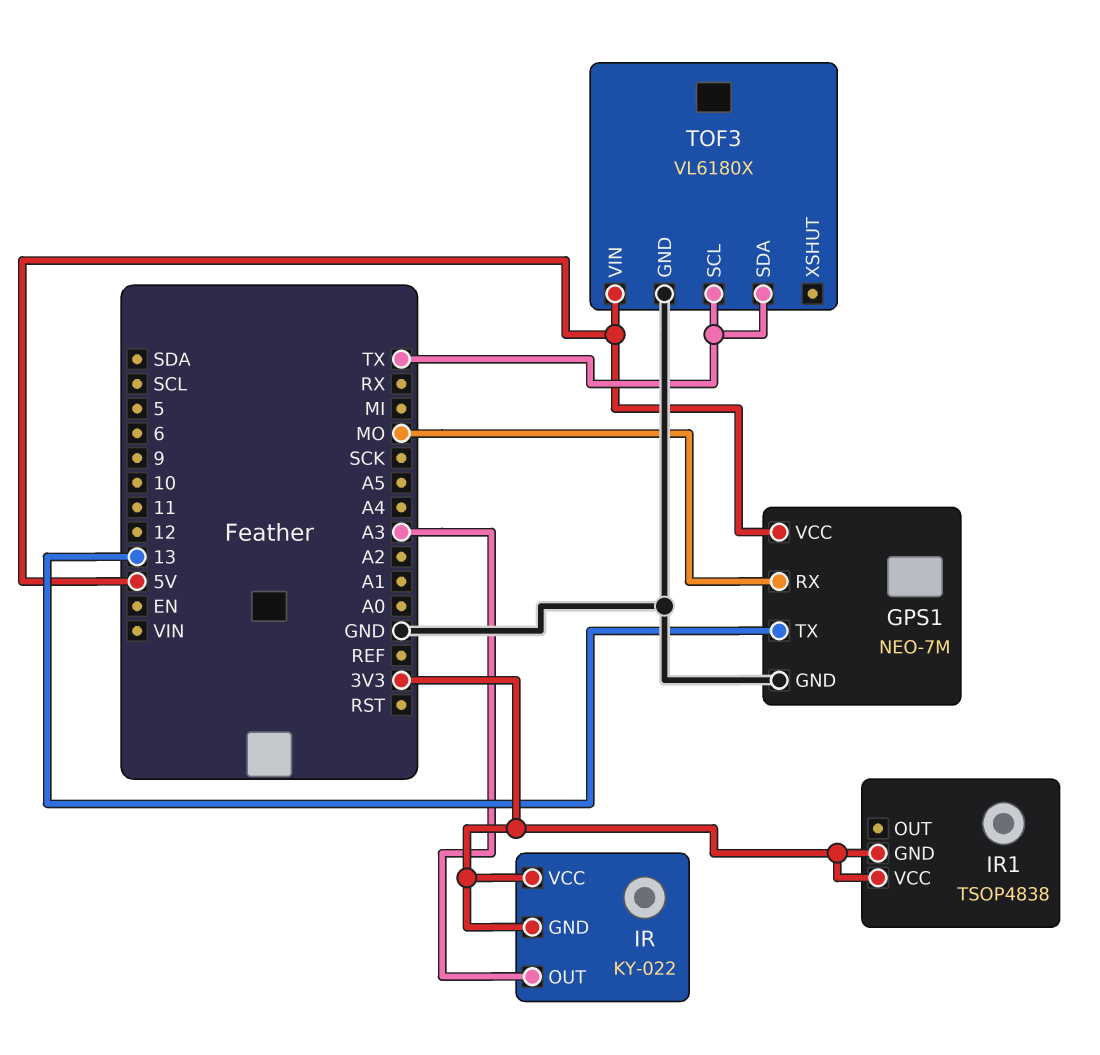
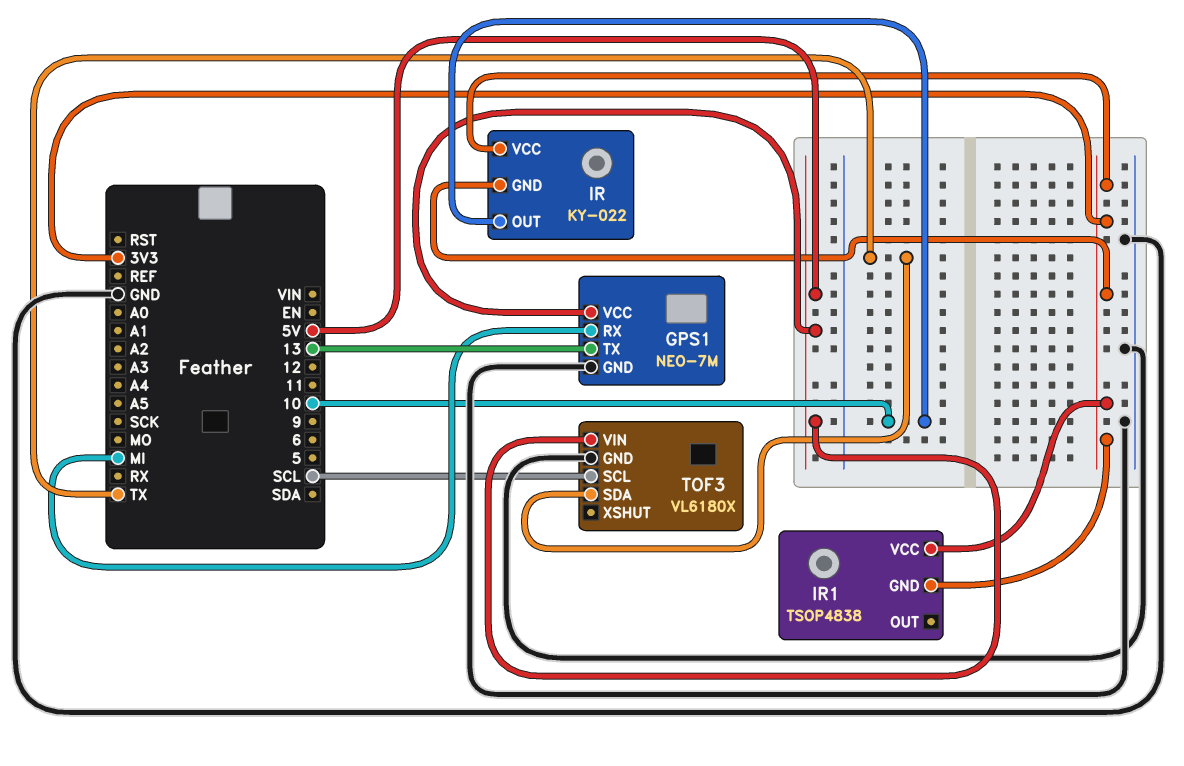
GPS1 pin RX: MO -> MI
IR pin OUT: A3 -> 10
TOF3 pin SCL: TX -> SCL

